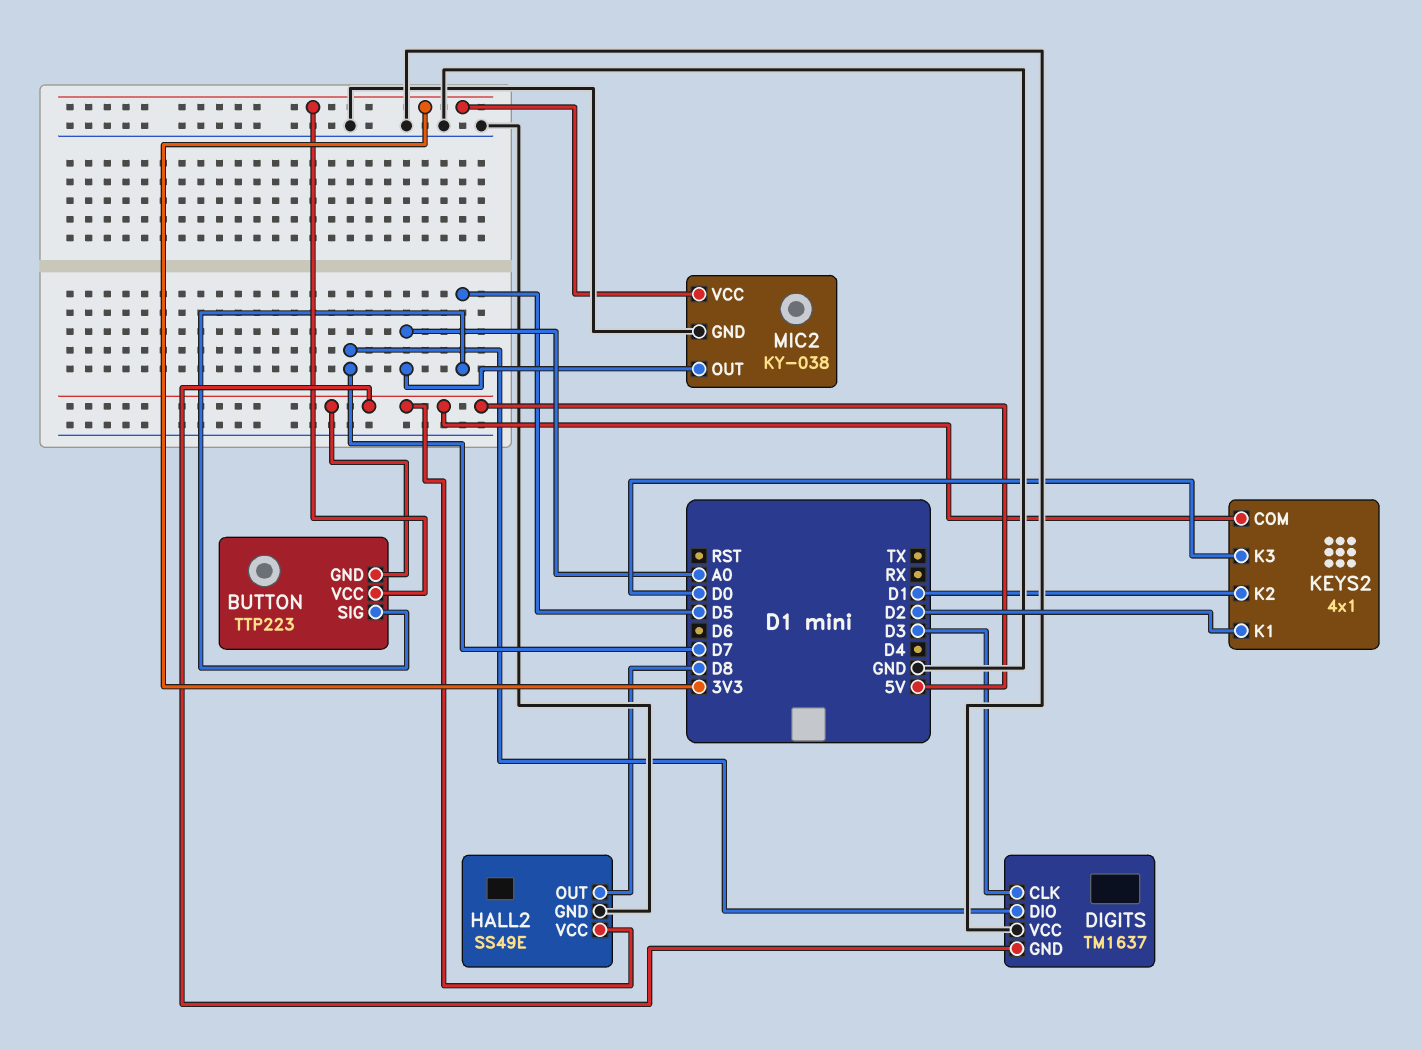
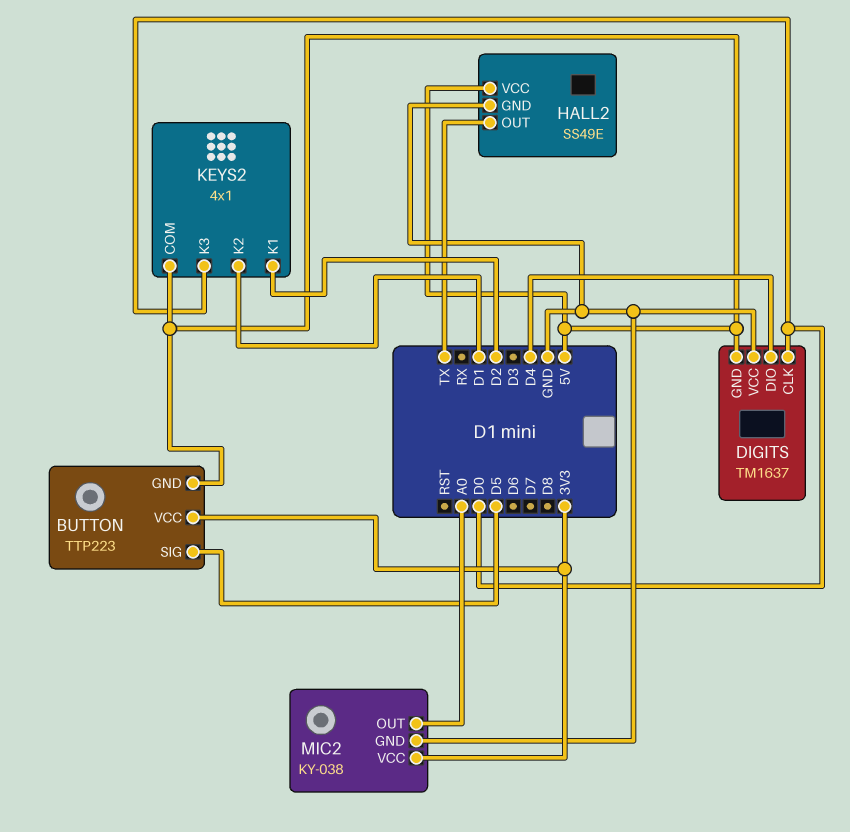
DIGITS pin CLK: D3 -> D0
DIGITS pin DIO: D7 -> D4
HALL2 pin OUT: D8 -> TX

